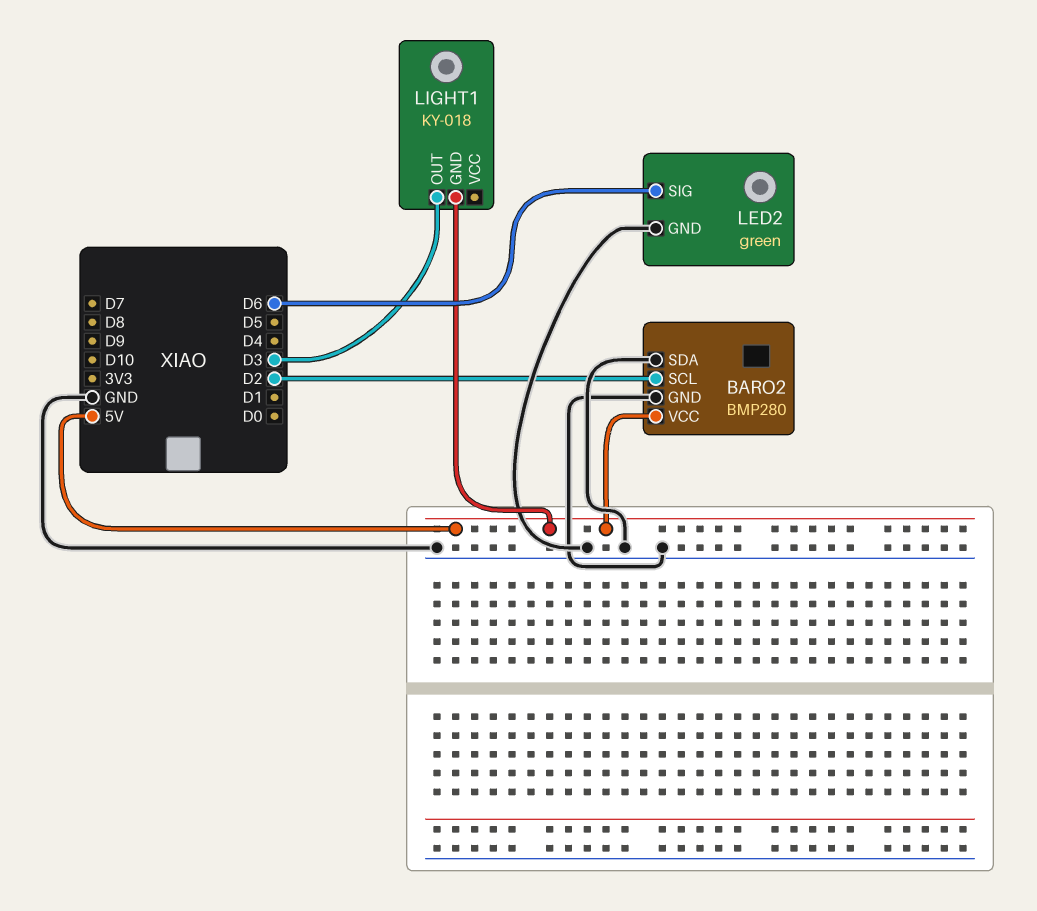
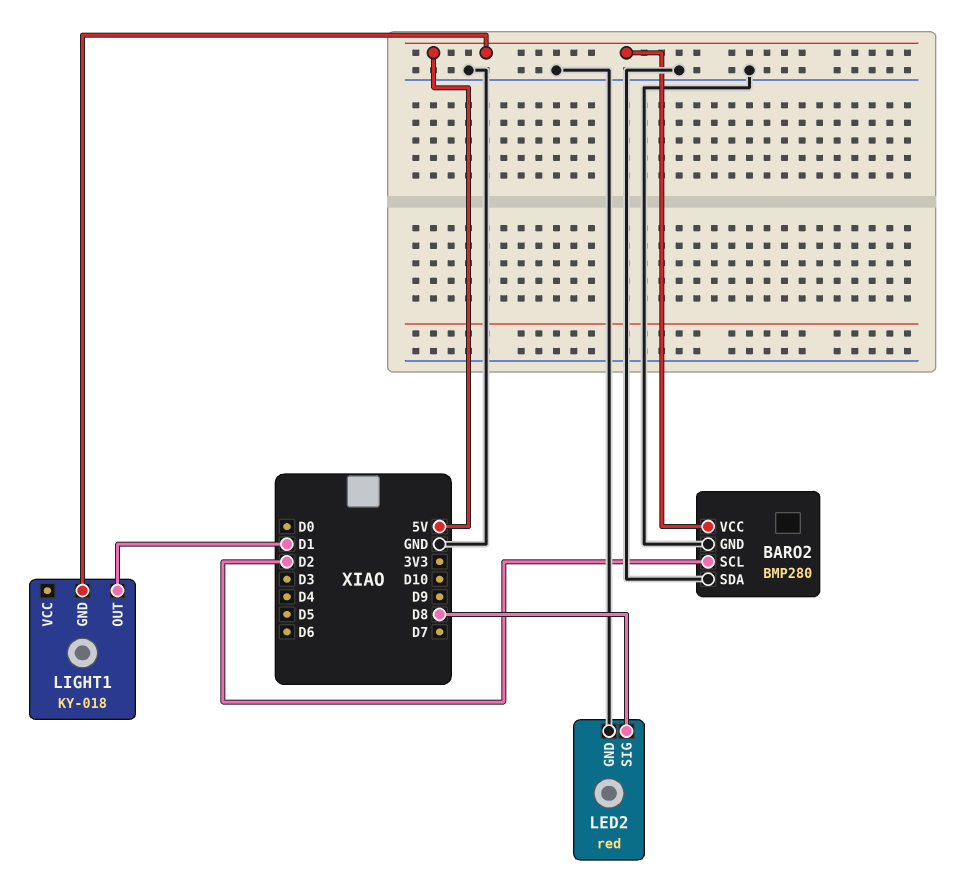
LED2: green -> red
LED2 pin SIG: D6 -> D8
LIGHT1 pin OUT: D3 -> D1

